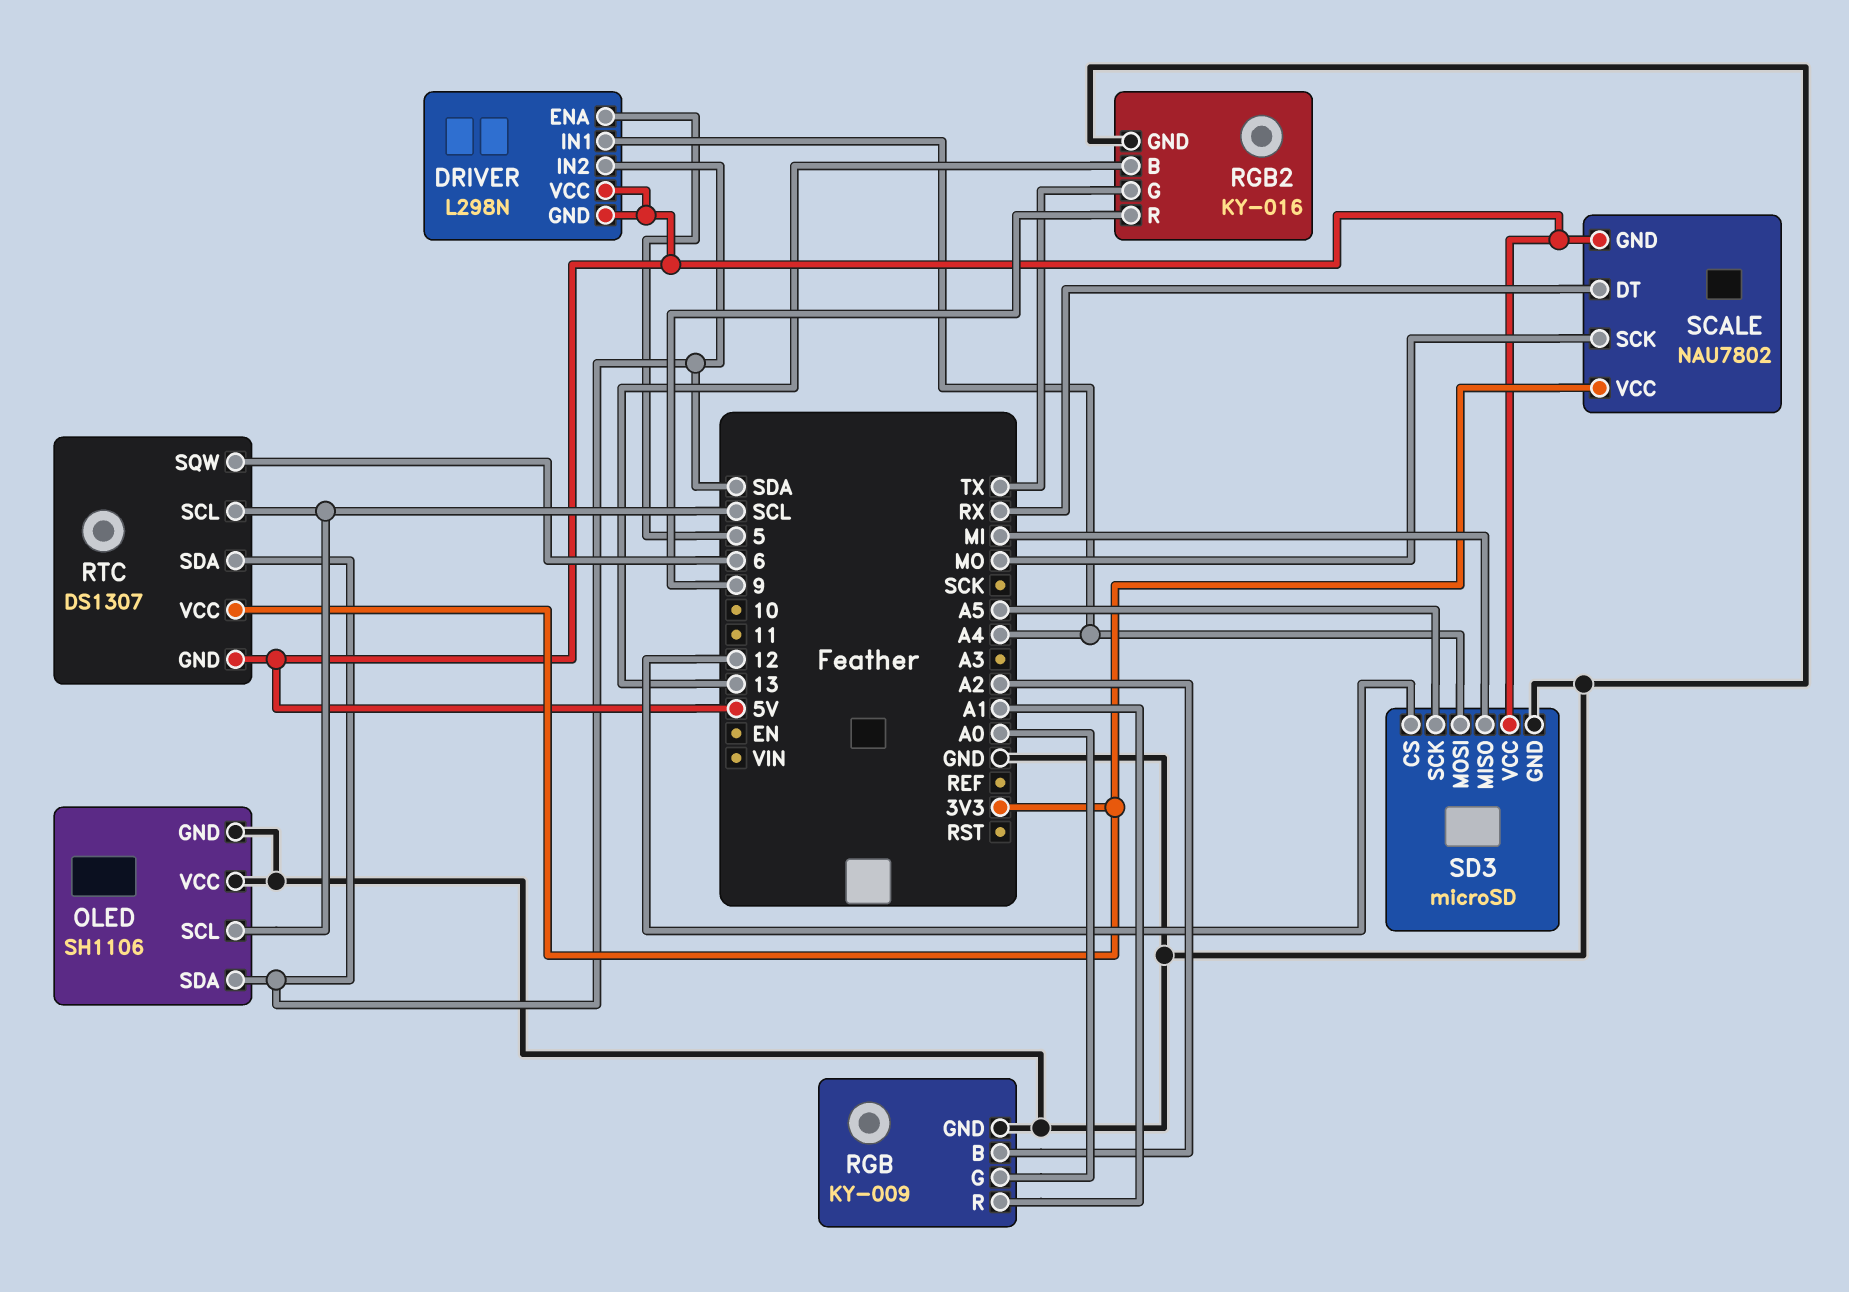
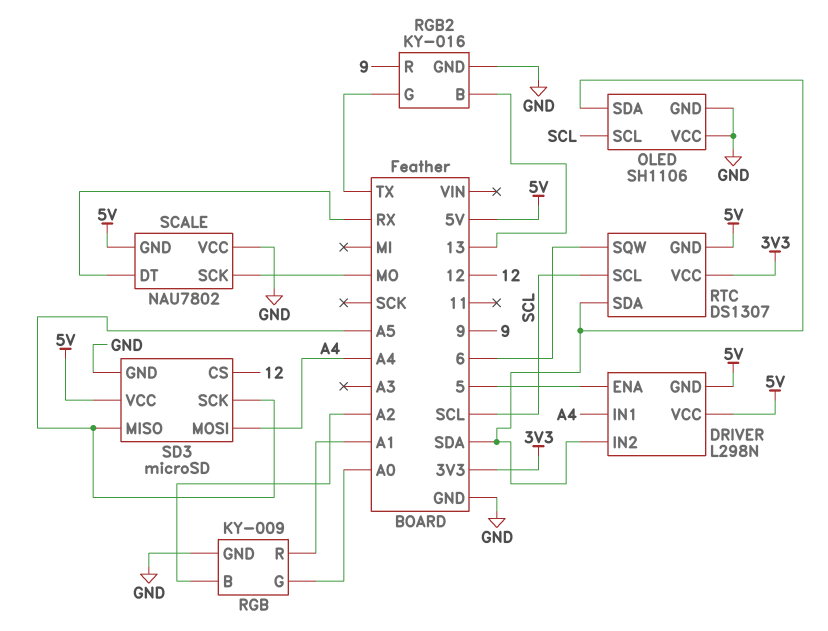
SCALE pin VCC: 3V3 -> GND
SD3 pin MISO: MI -> A5

